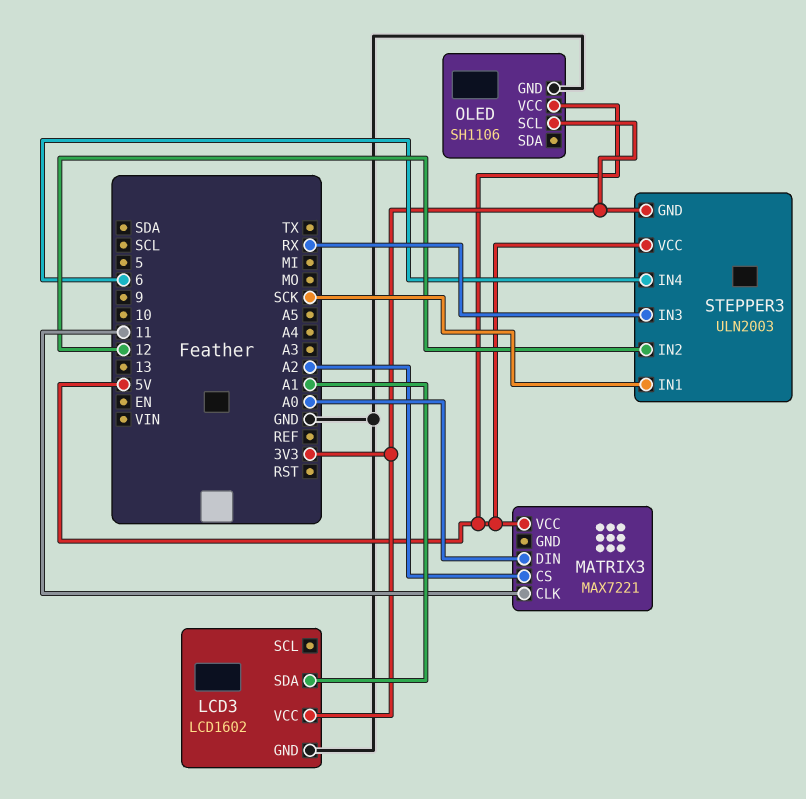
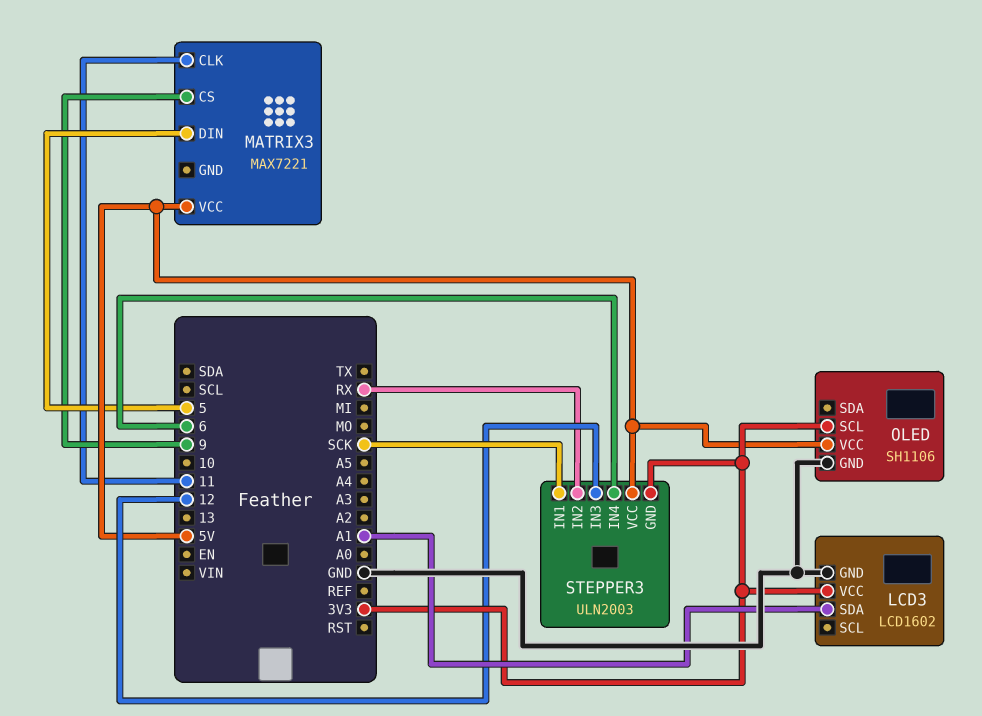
MATRIX3 pin CS: A2 -> 9
MATRIX3 pin DIN: A0 -> 5
STEPPER3 pin IN2: 12 -> RX
STEPPER3 pin IN3: RX -> 12

